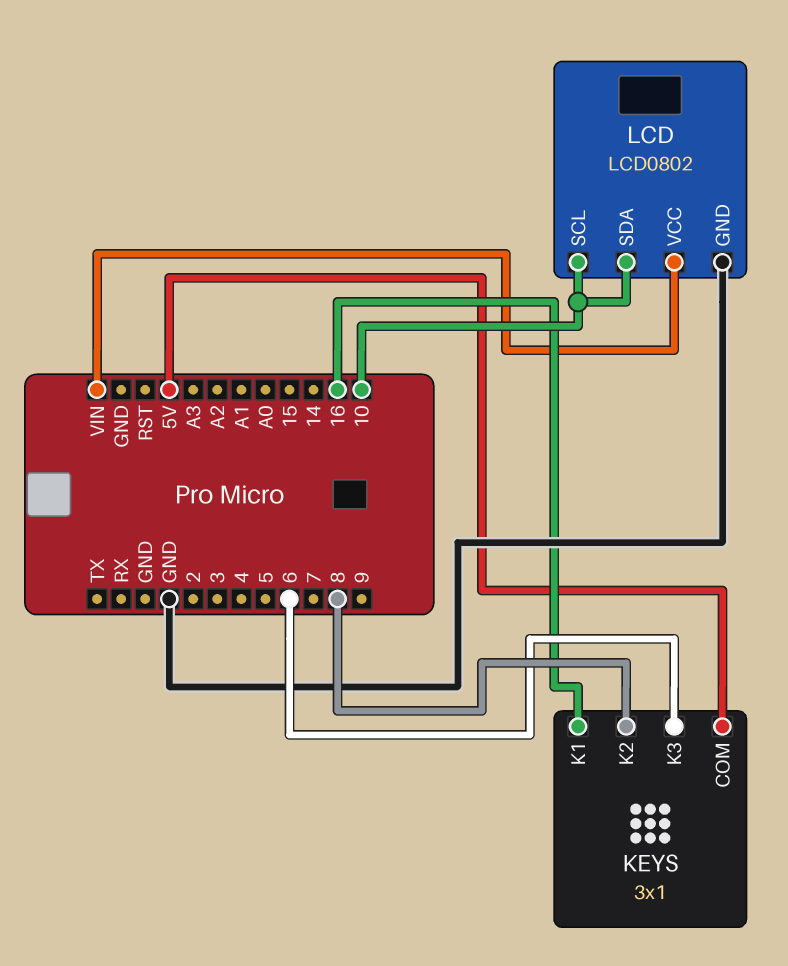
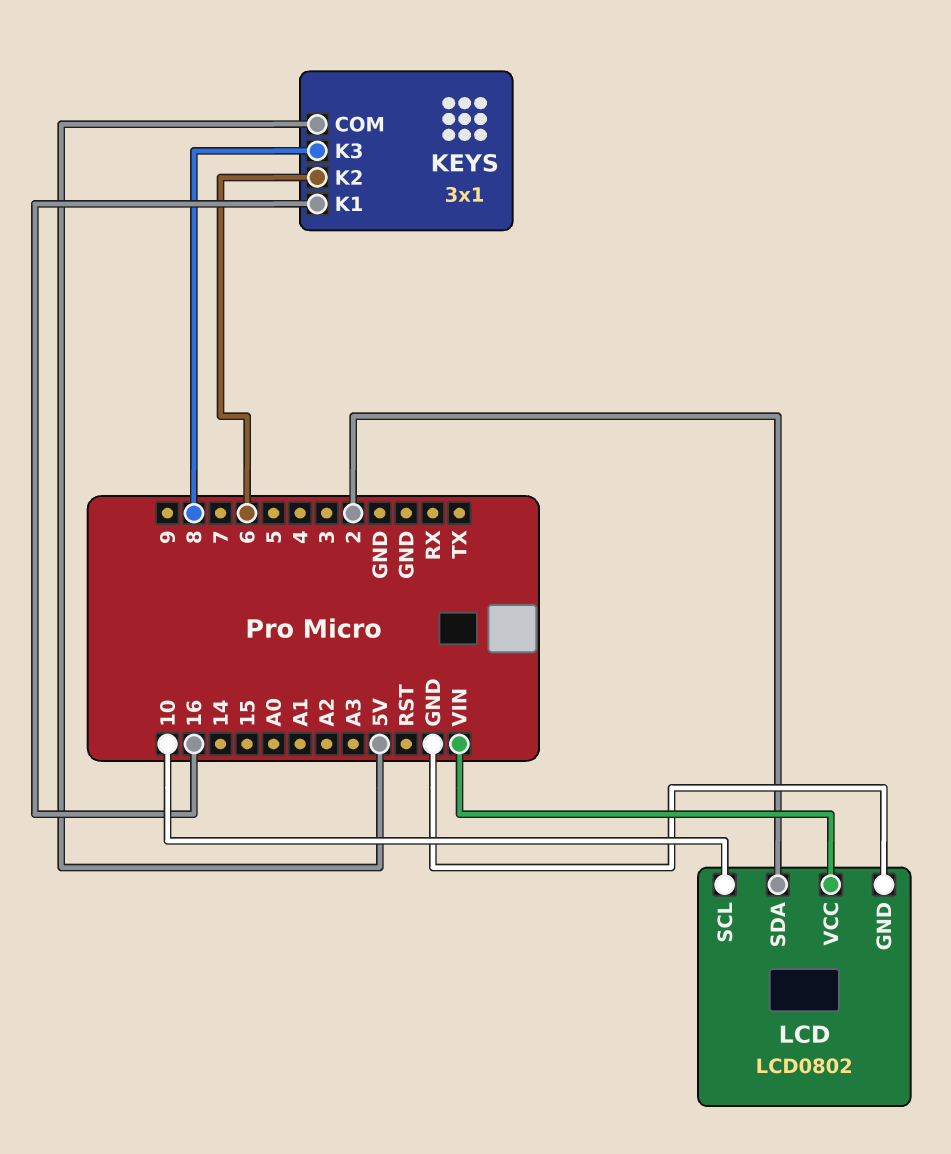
KEYS pin K2: 8 -> 6
KEYS pin K3: 6 -> 8
LCD pin SDA: 10 -> 2

